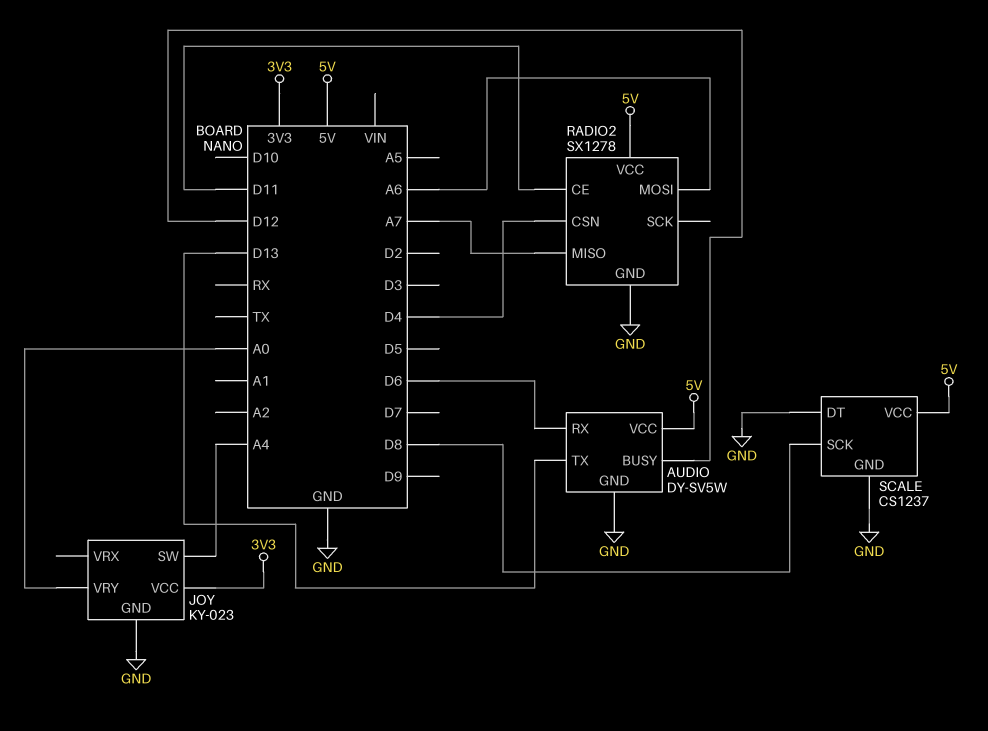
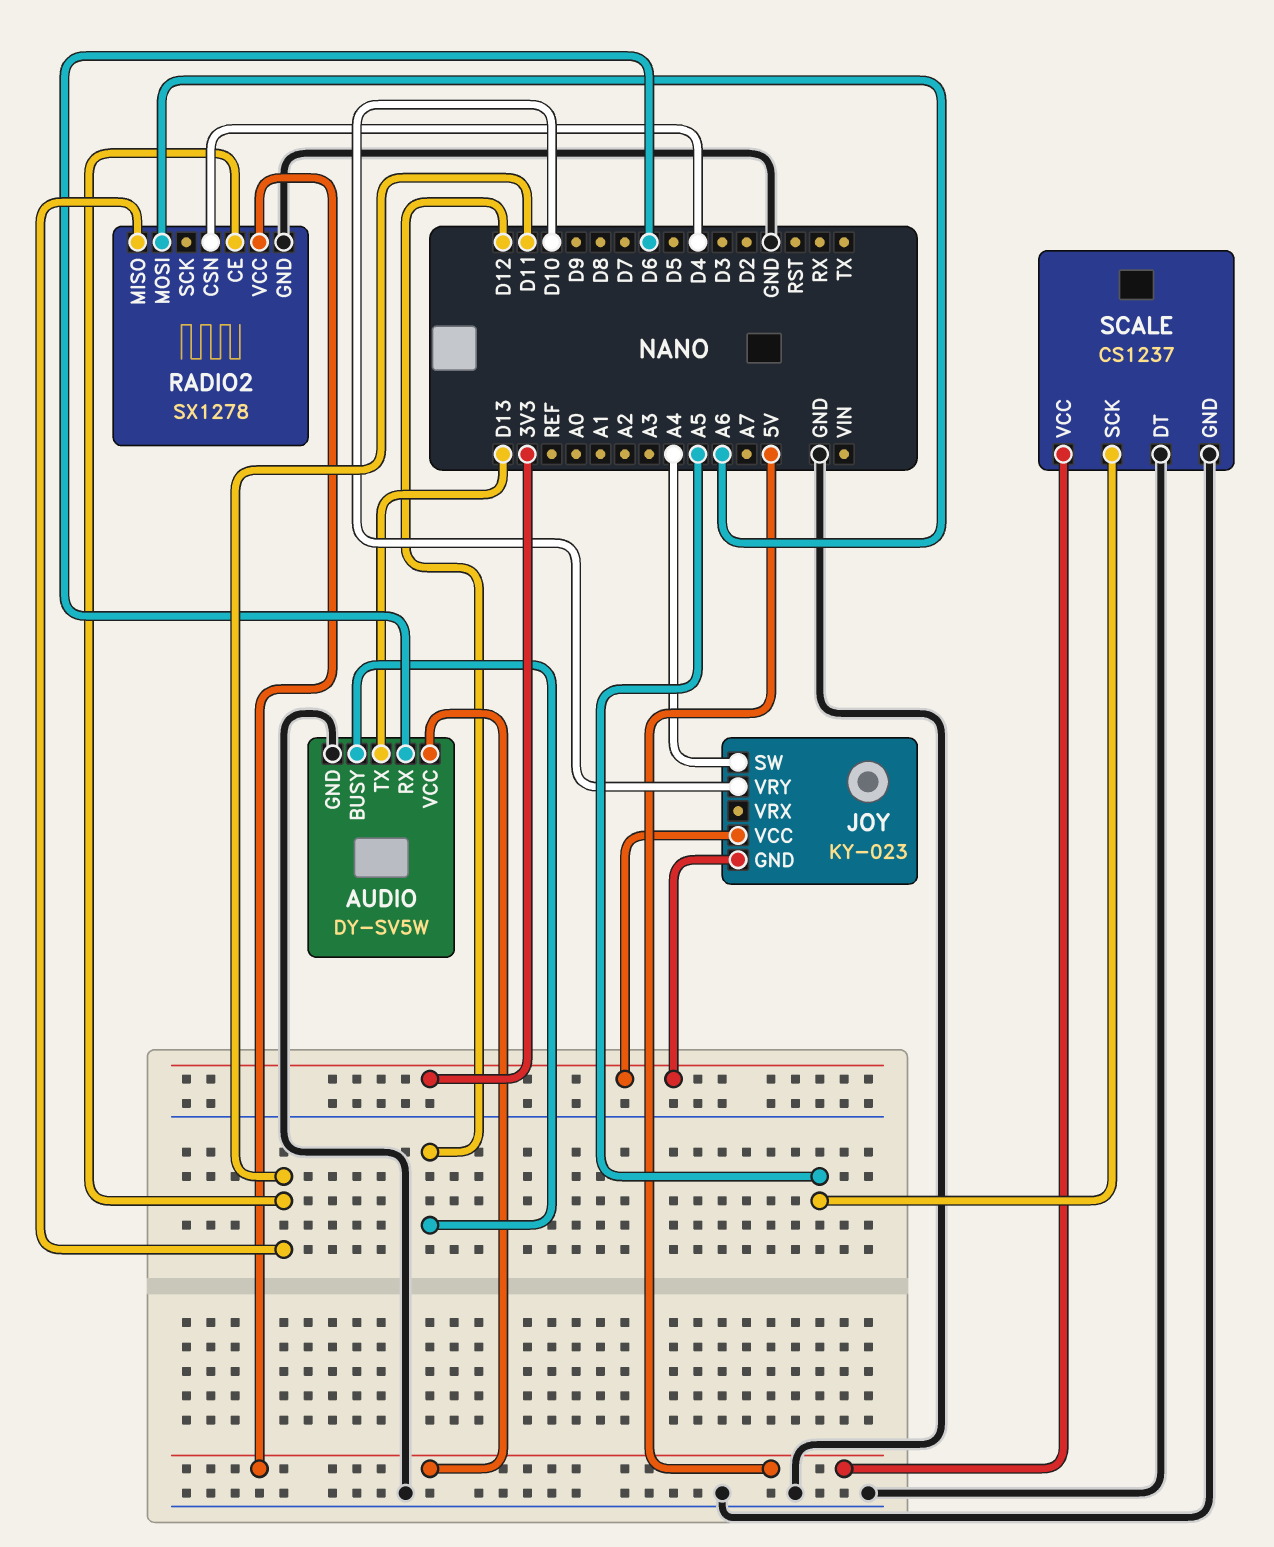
JOY pin GND: GND -> 3V3
JOY pin VRY: A0 -> D10
RADIO2 pin MISO: A7 -> D11
SCALE pin SCK: D8 -> A5

